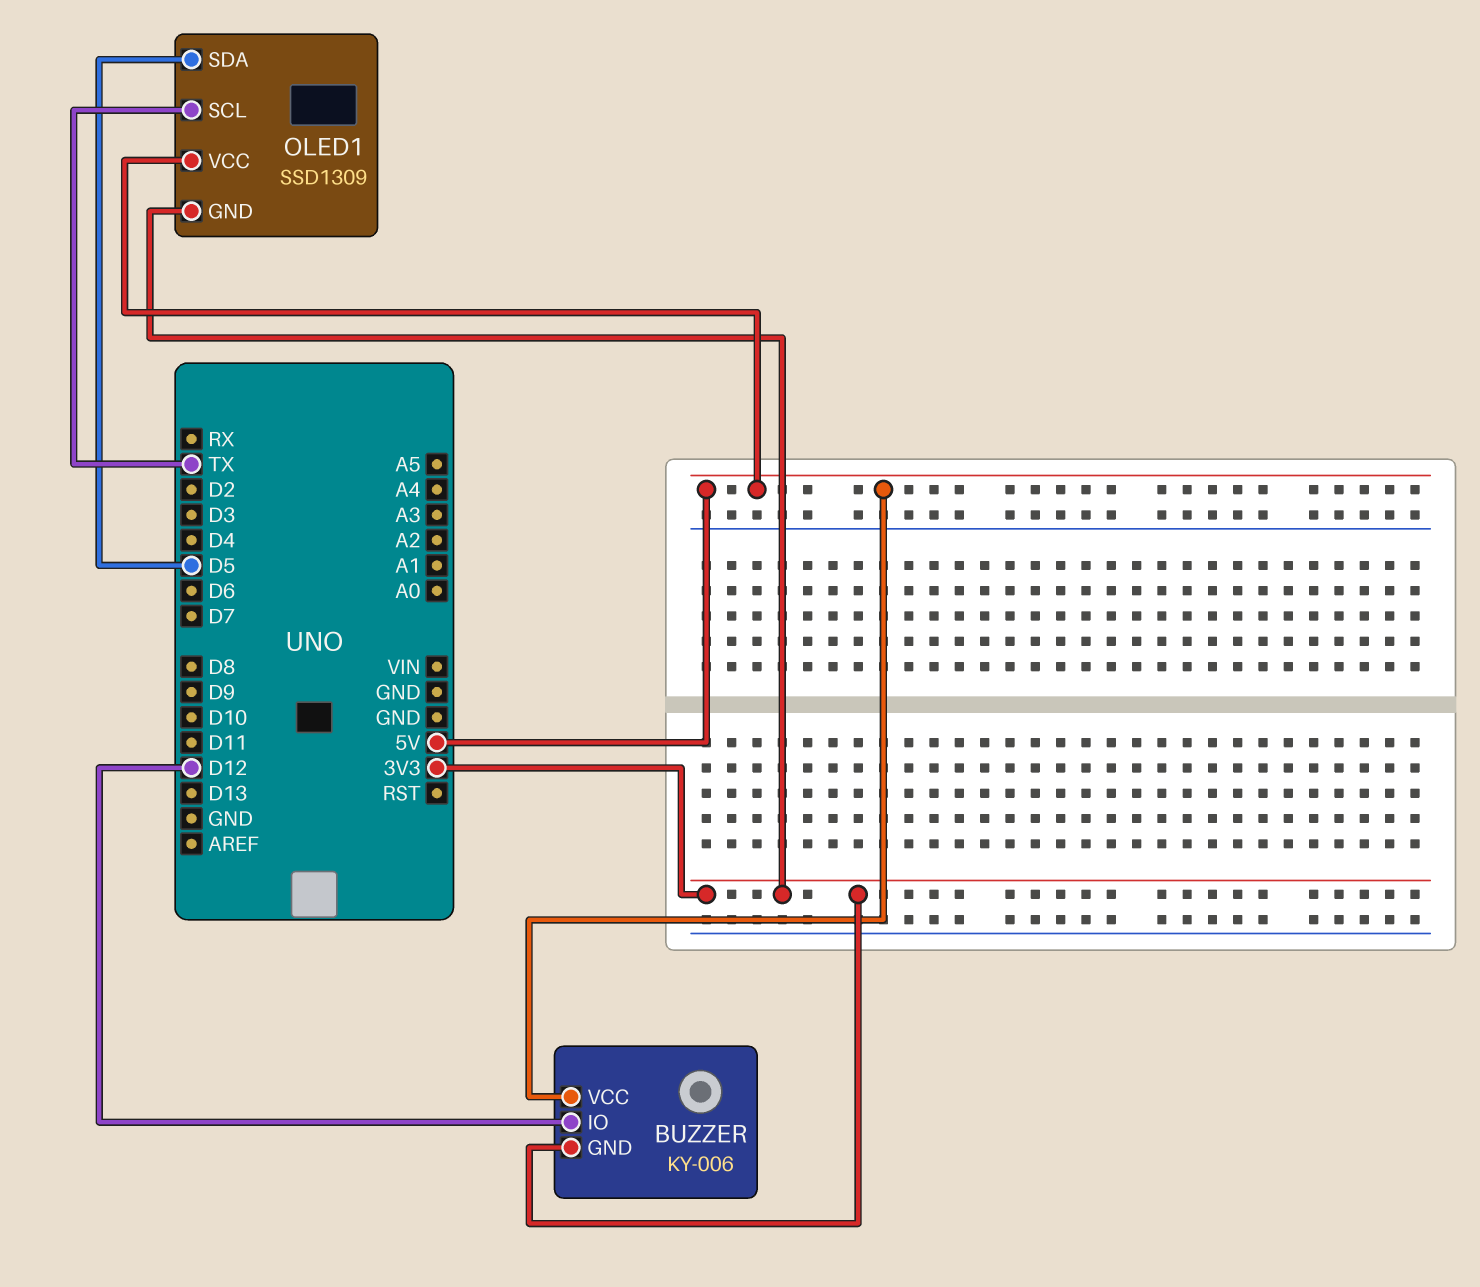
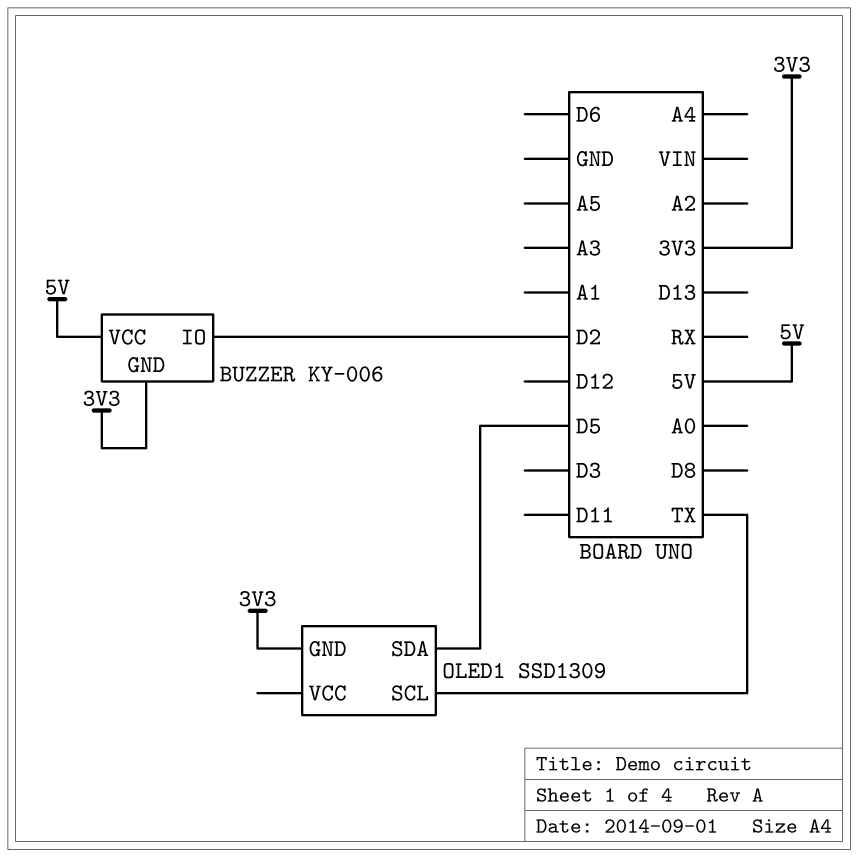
BUZZER pin IO: D12 -> D2
OLED1 pin VCC: 5V -> none

